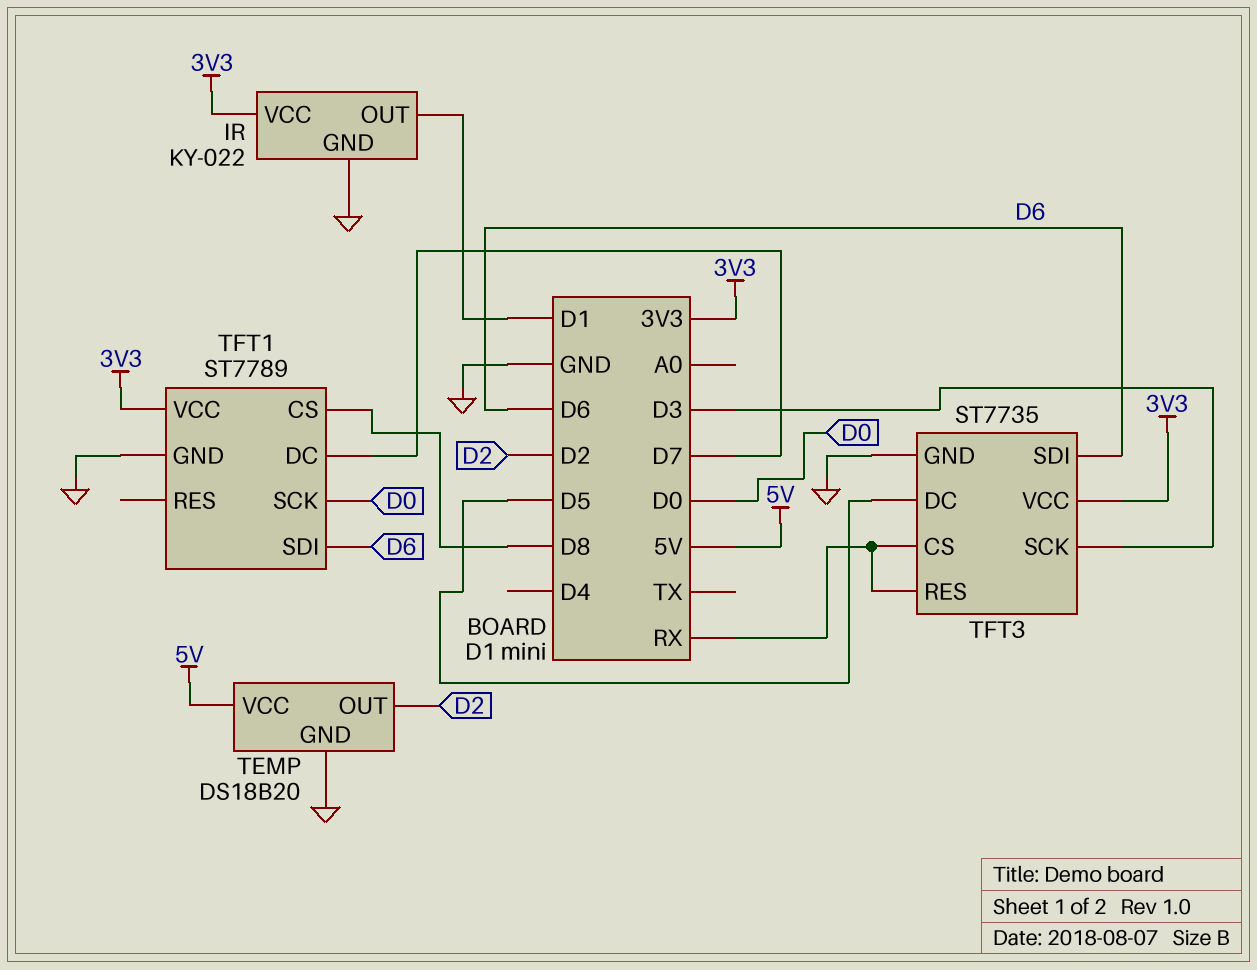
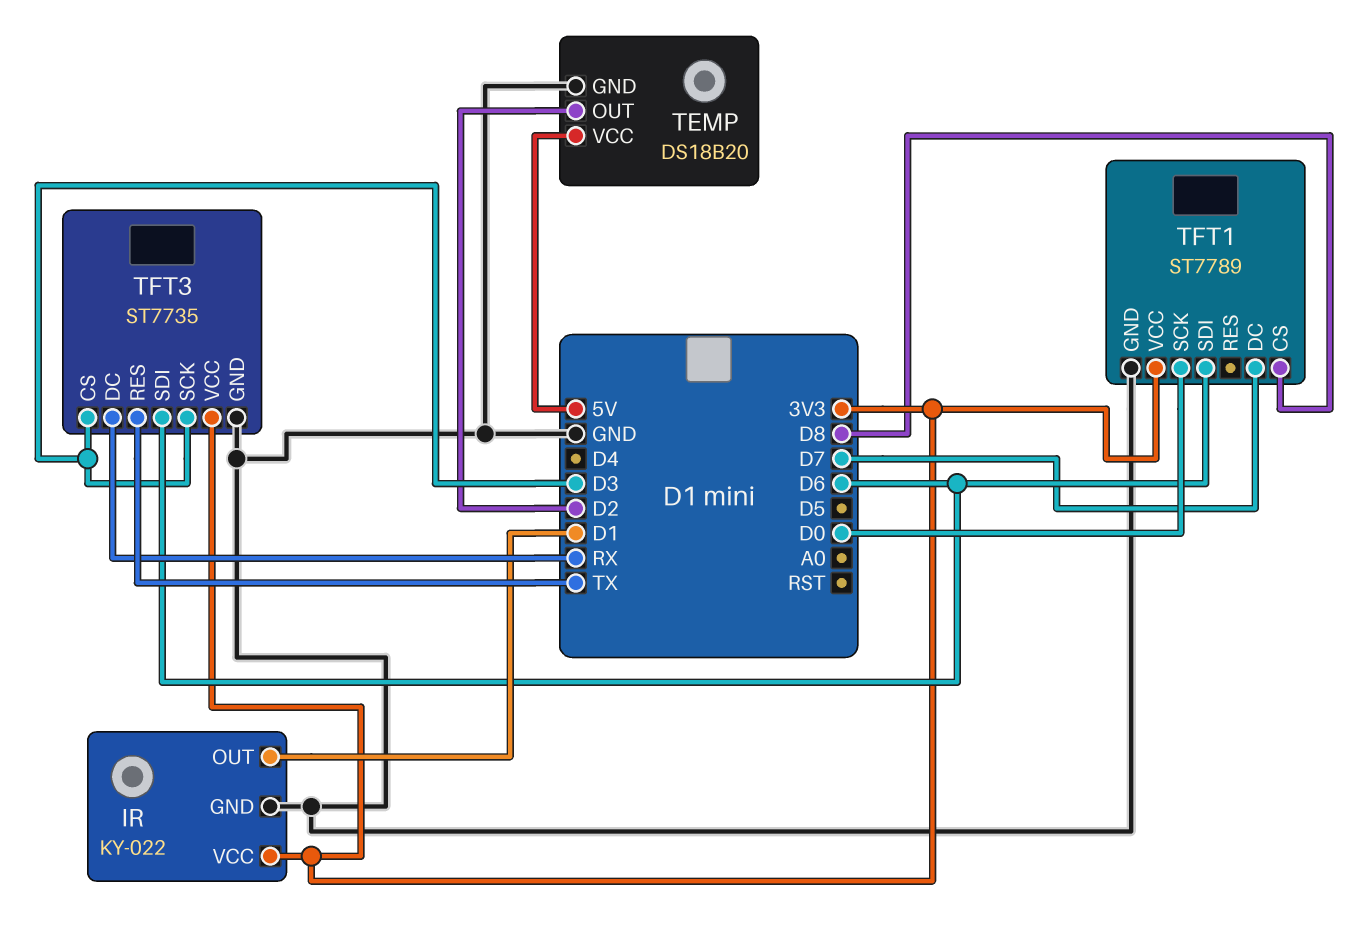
TFT3 pin CS: RX -> D3
TFT3 pin DC: D5 -> RX
TFT3 pin RES: RX -> TX

